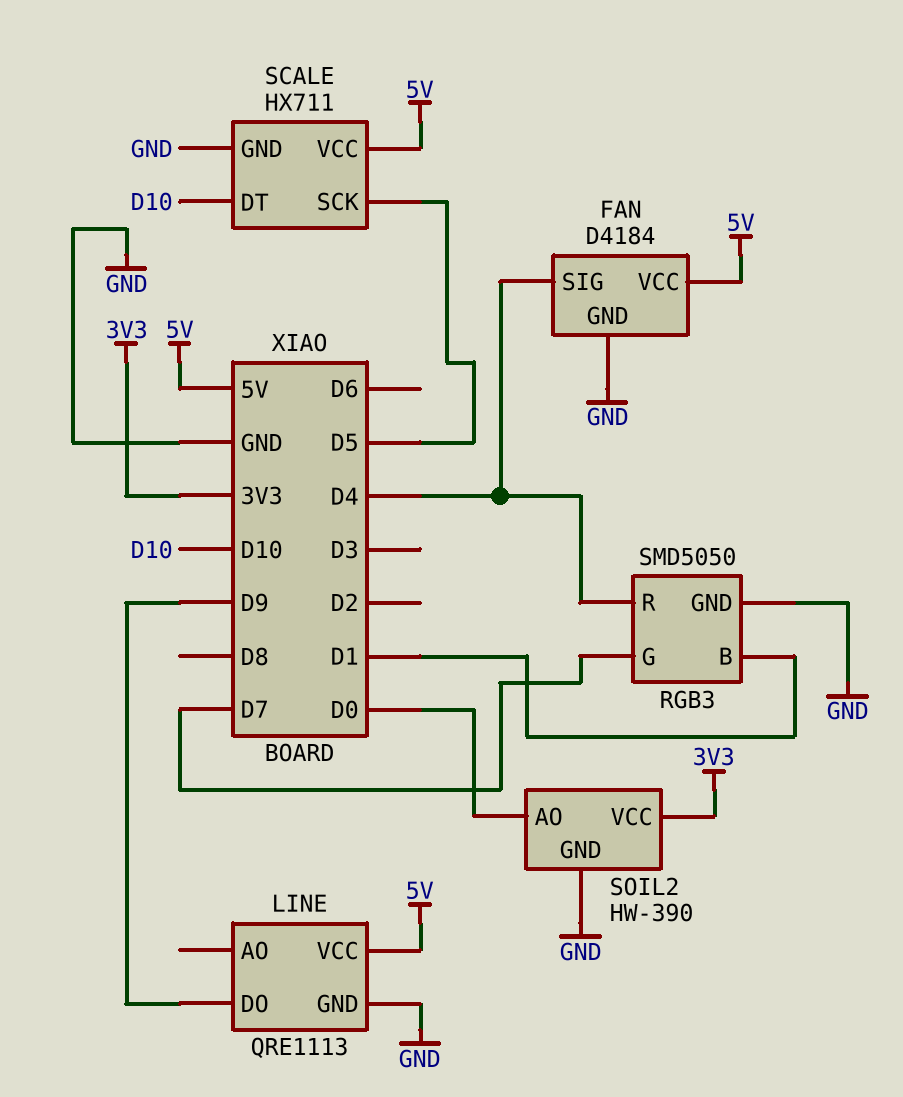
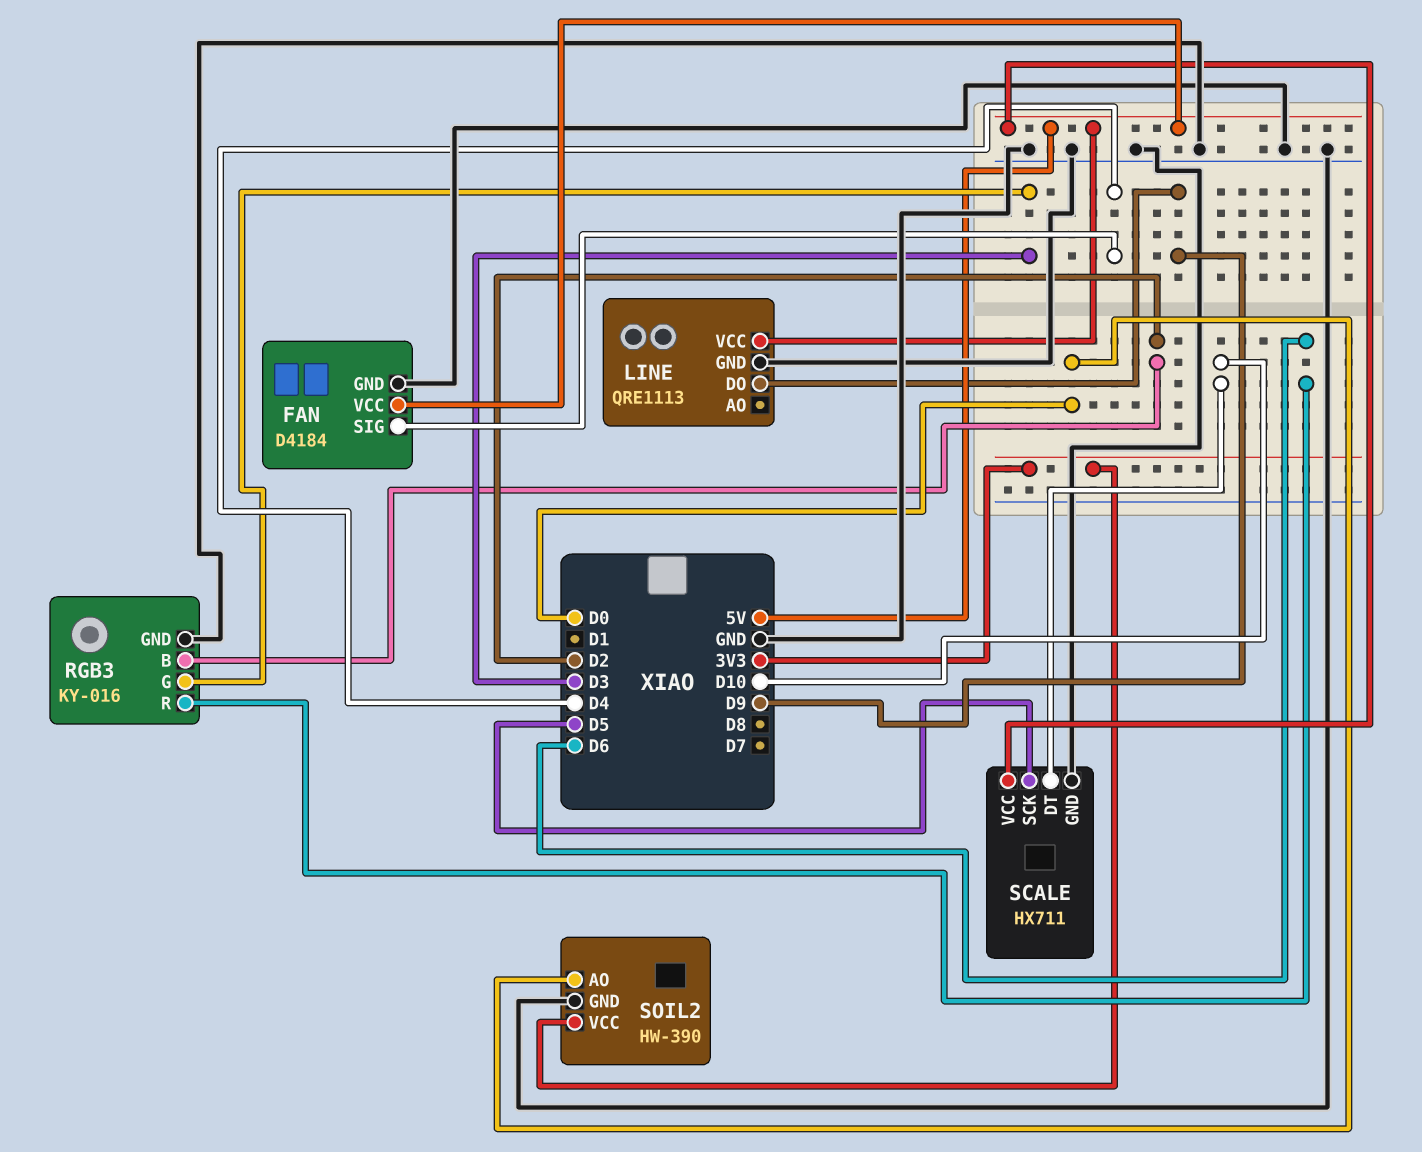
RGB3: SMD5050 -> KY-016
RGB3 pin B: D1 -> D2
RGB3 pin G: D7 -> D3
RGB3 pin R: D4 -> D6

